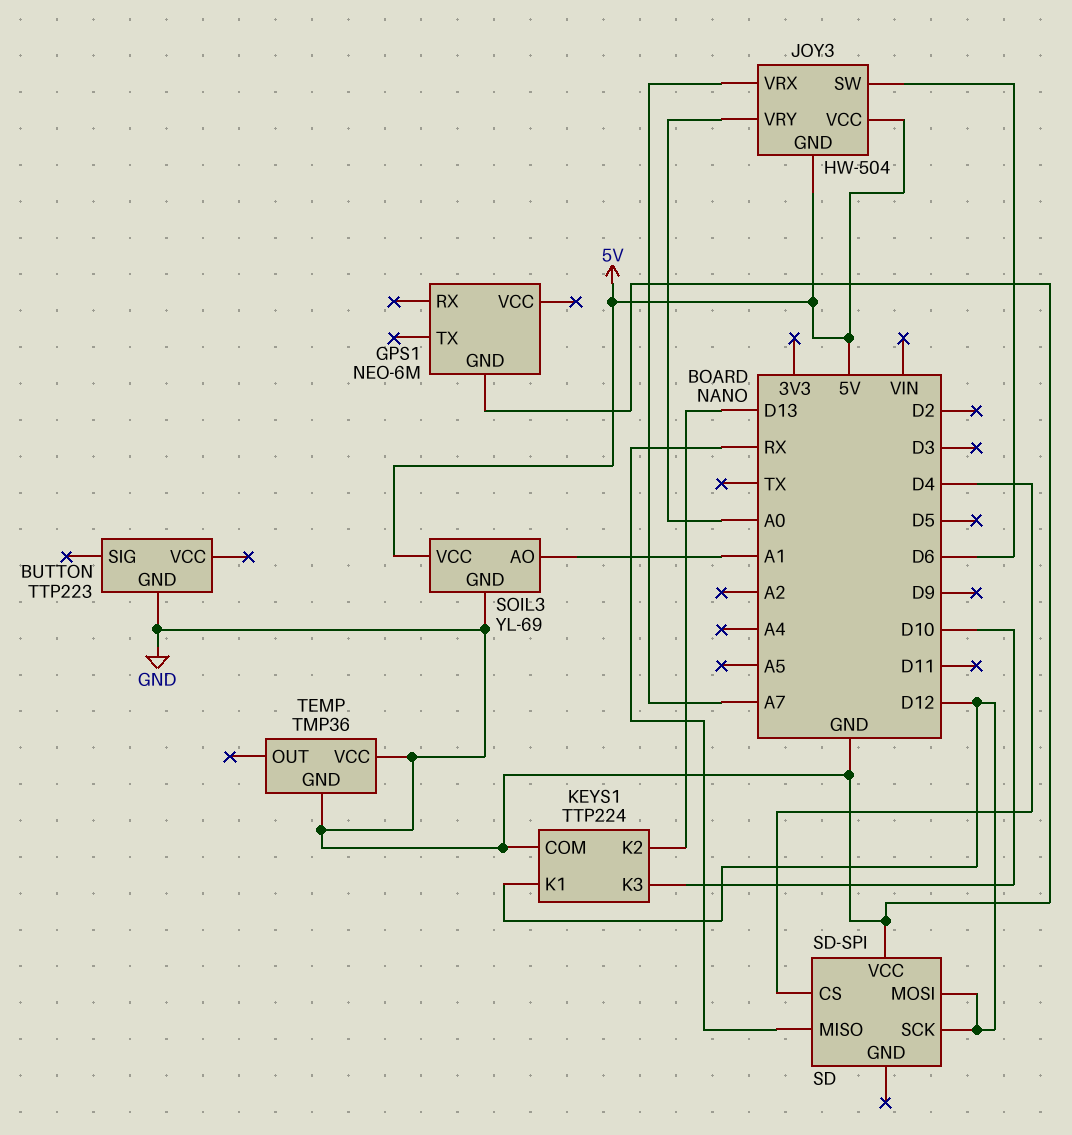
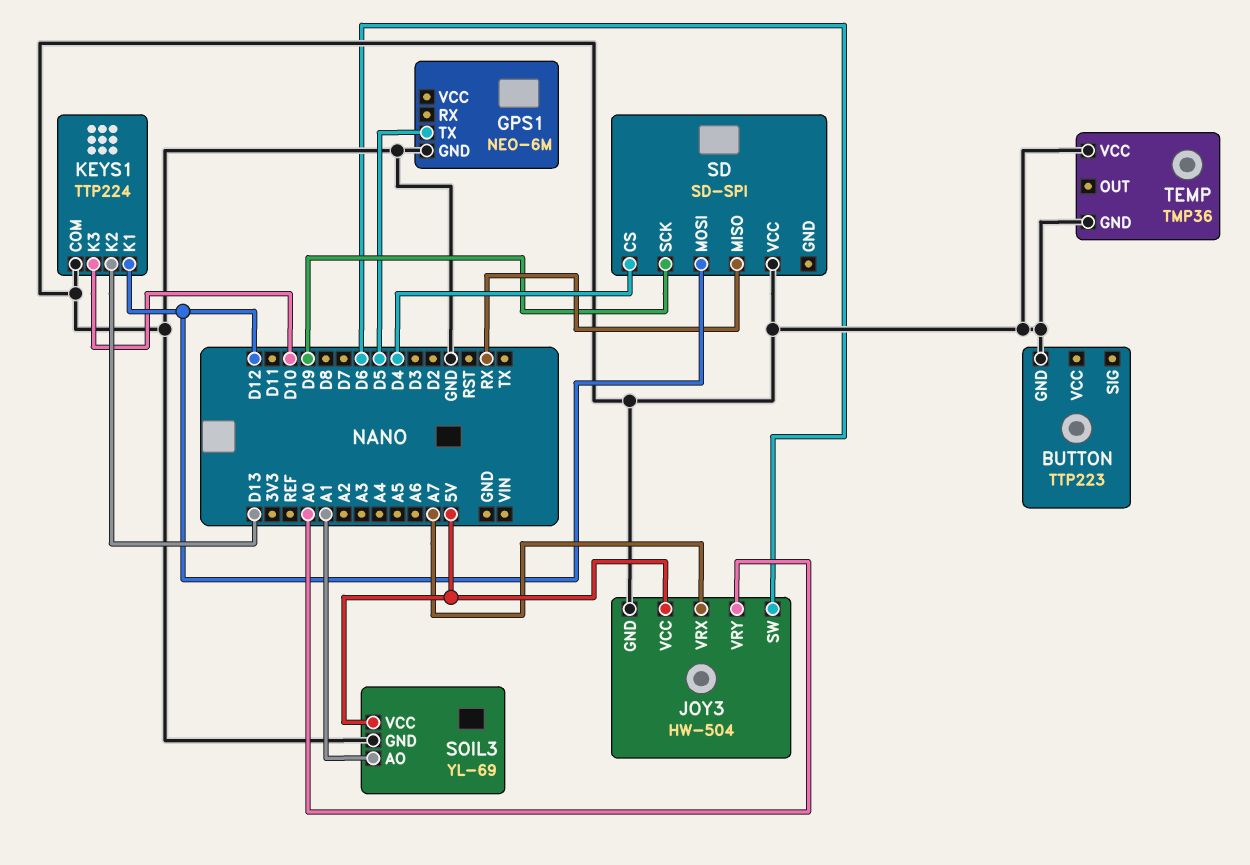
GPS1 pin TX: none -> D5
JOY3 pin GND: 5V -> GND
SD pin SCK: D12 -> D9

